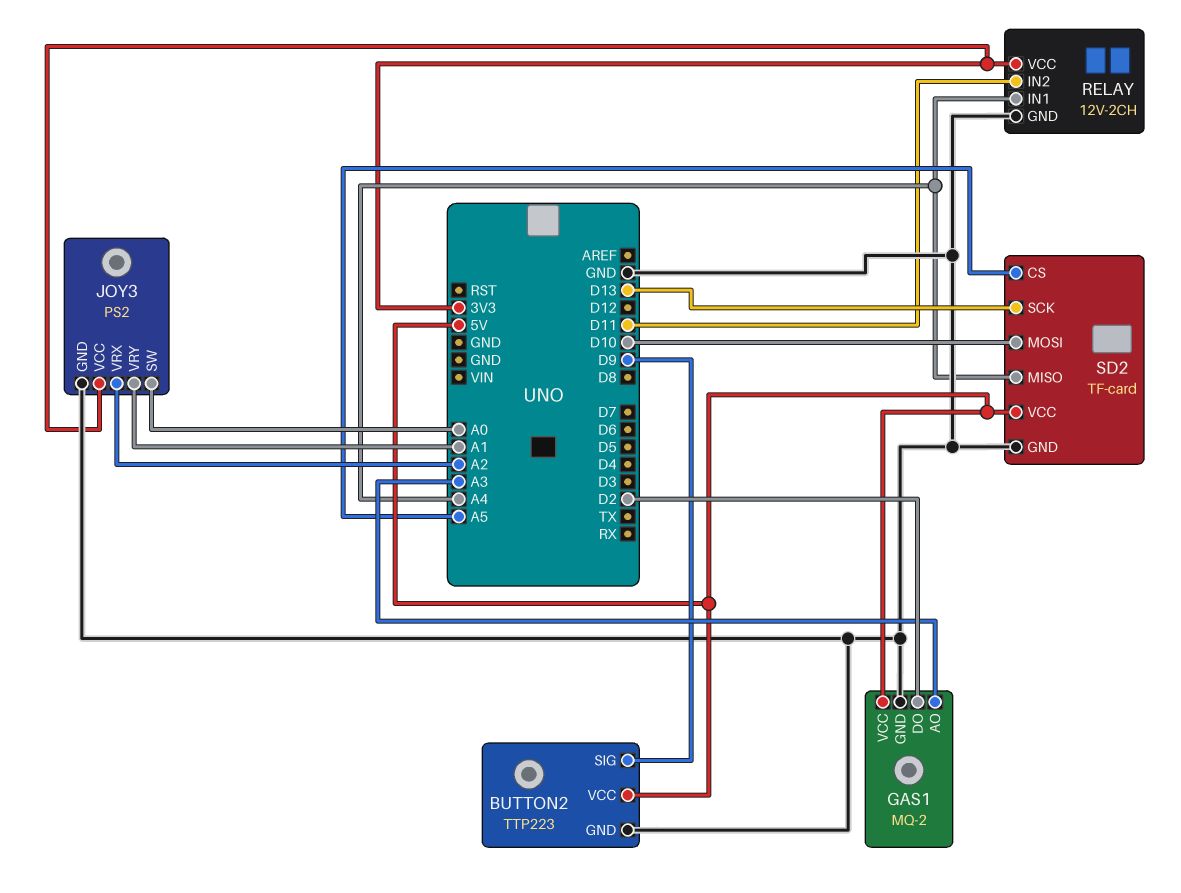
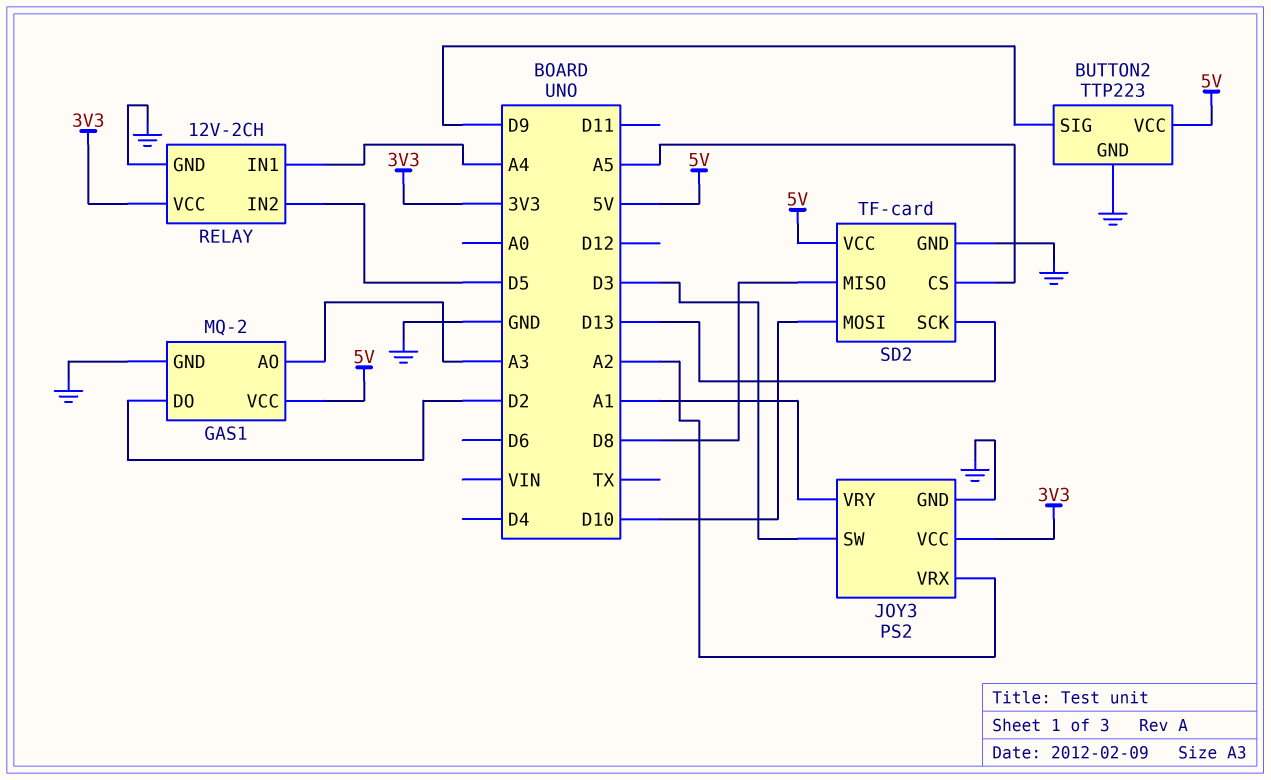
JOY3 pin SW: A0 -> D3
RELAY pin IN2: D11 -> D5
SD2 pin MISO: A4 -> D8

